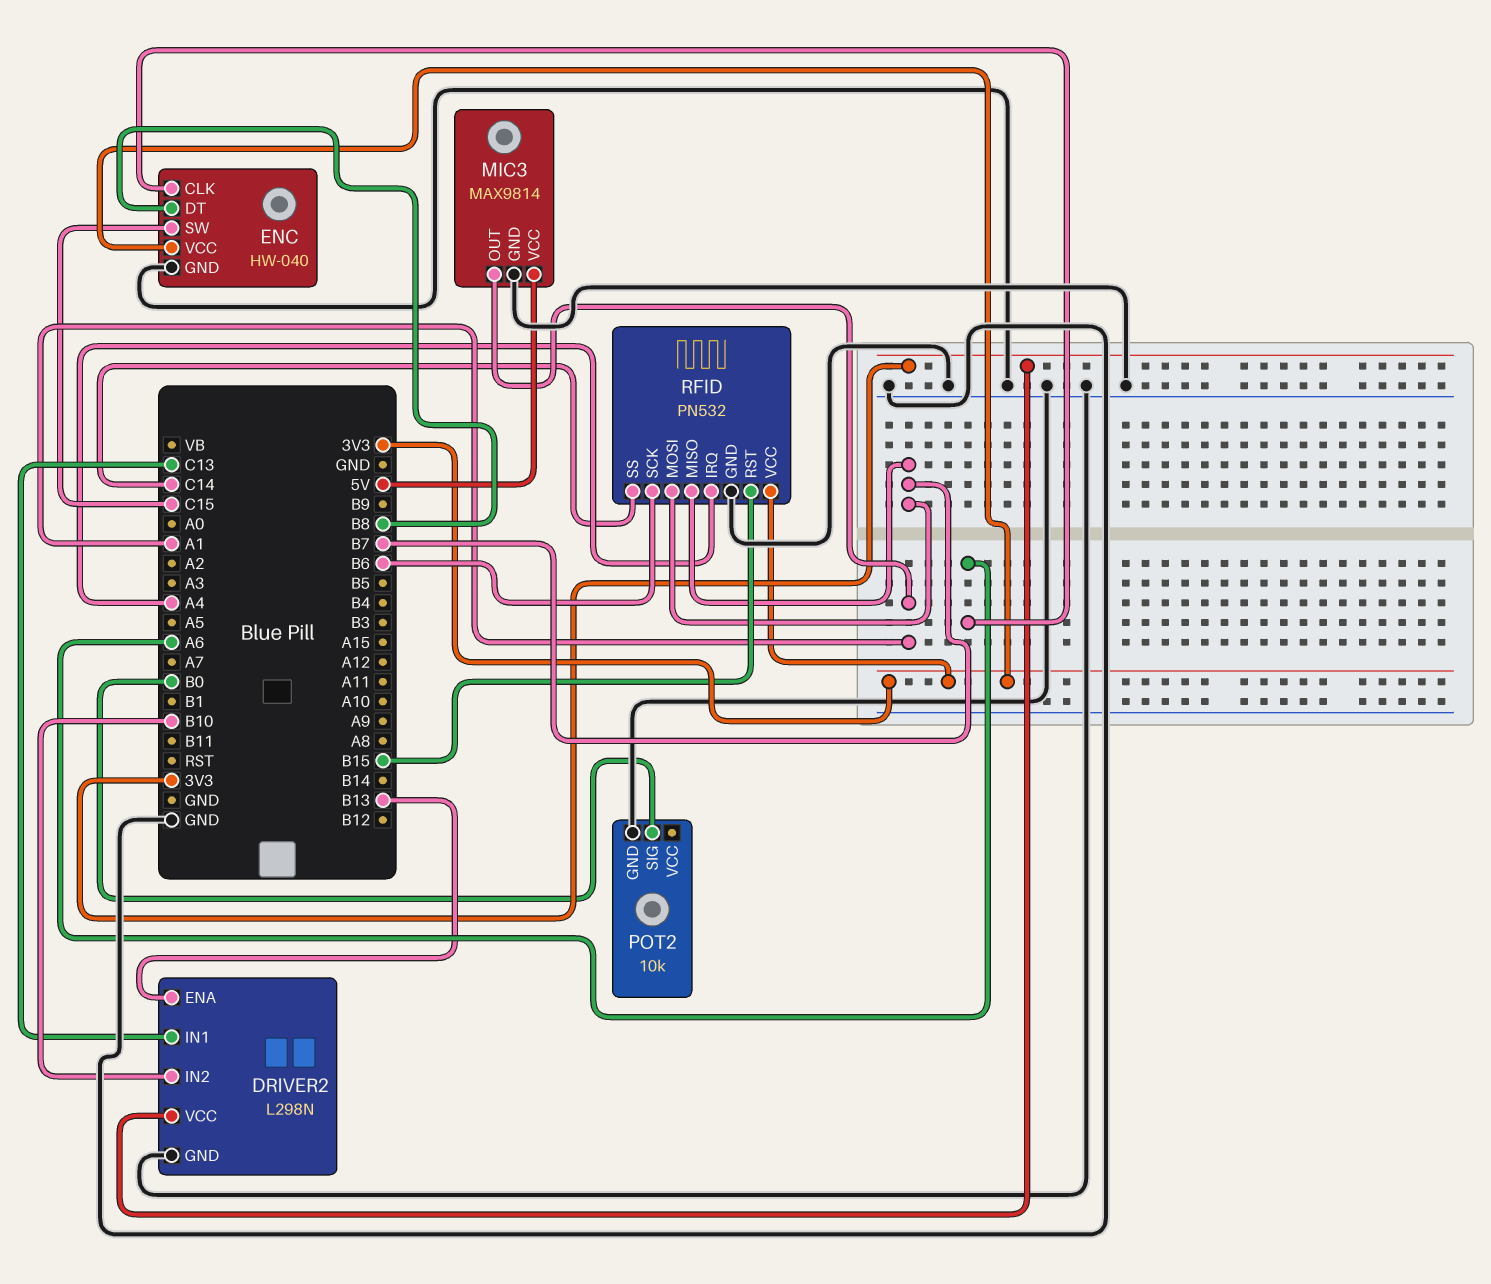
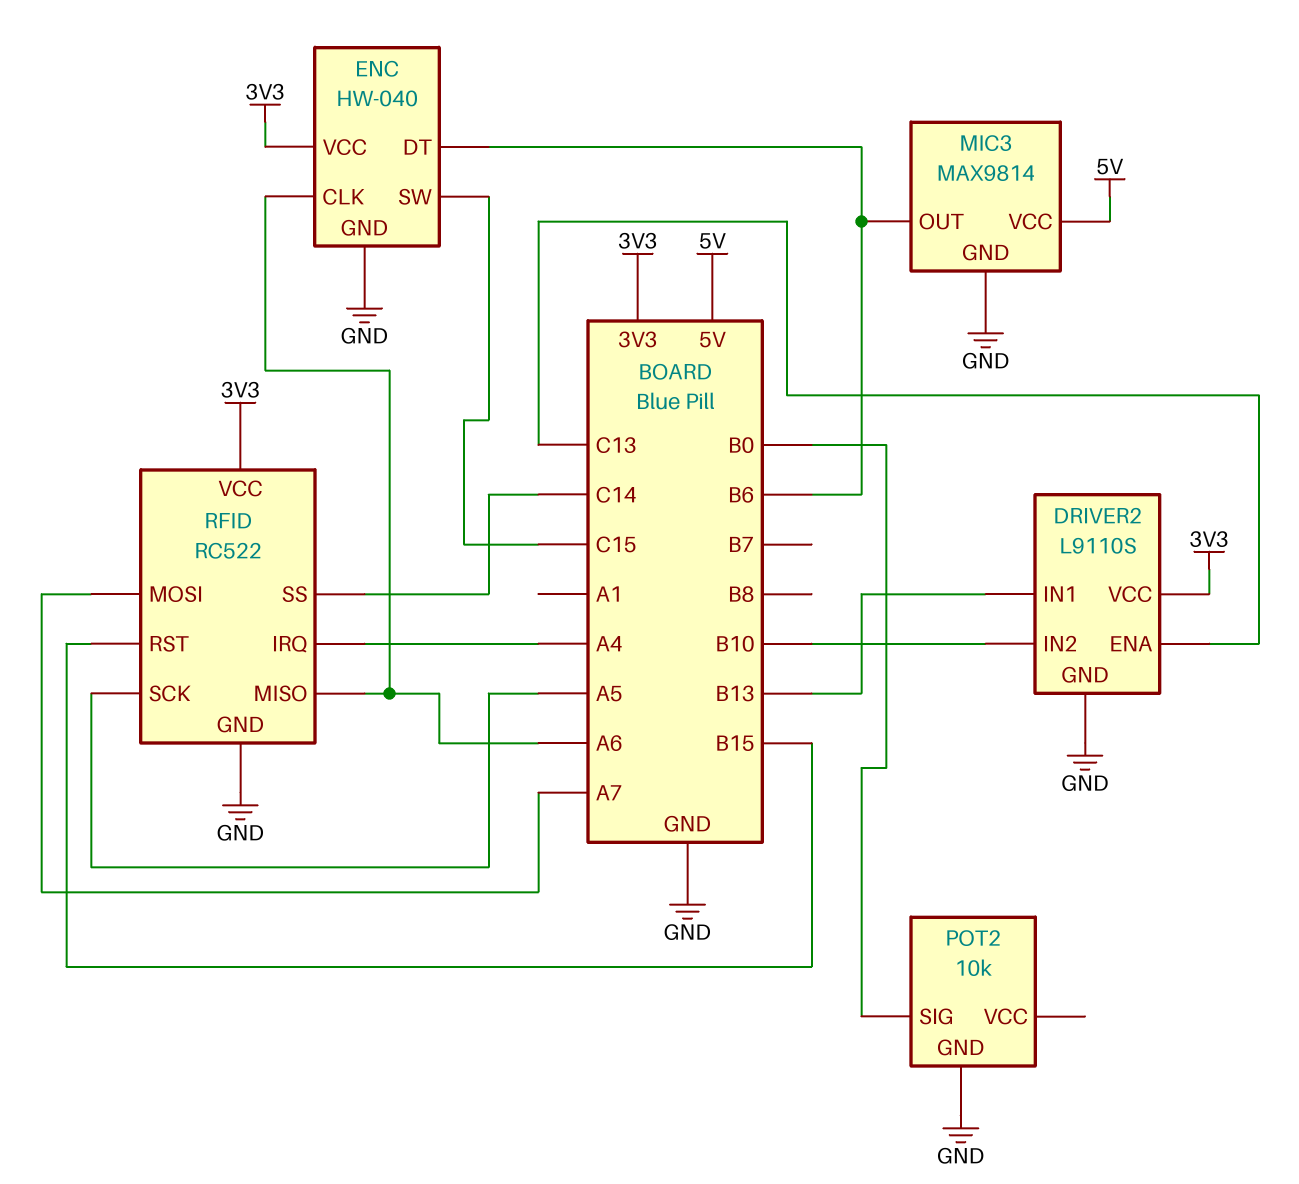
DRIVER2: L298N -> L9110S
DRIVER2 pin ENA: B13 -> C13
DRIVER2 pin IN1: C13 -> B13
ENC pin DT: B8 -> B6
MIC3 pin OUT: A1 -> B6
RFID: PN532 -> RC522
RFID pin MISO: B7 -> A6
RFID pin MOSI: B7 -> A7
RFID pin SCK: B6 -> A5

